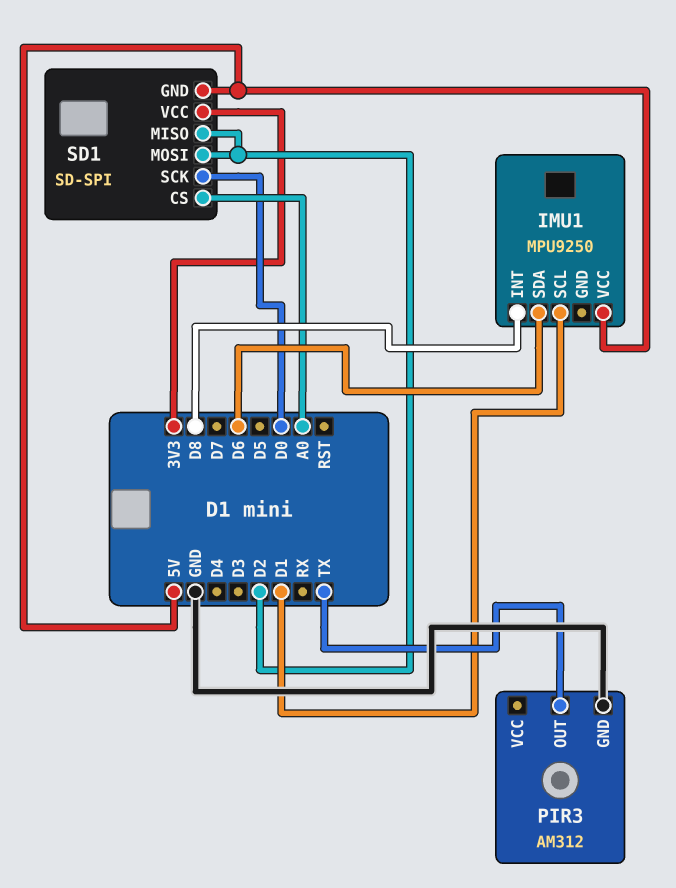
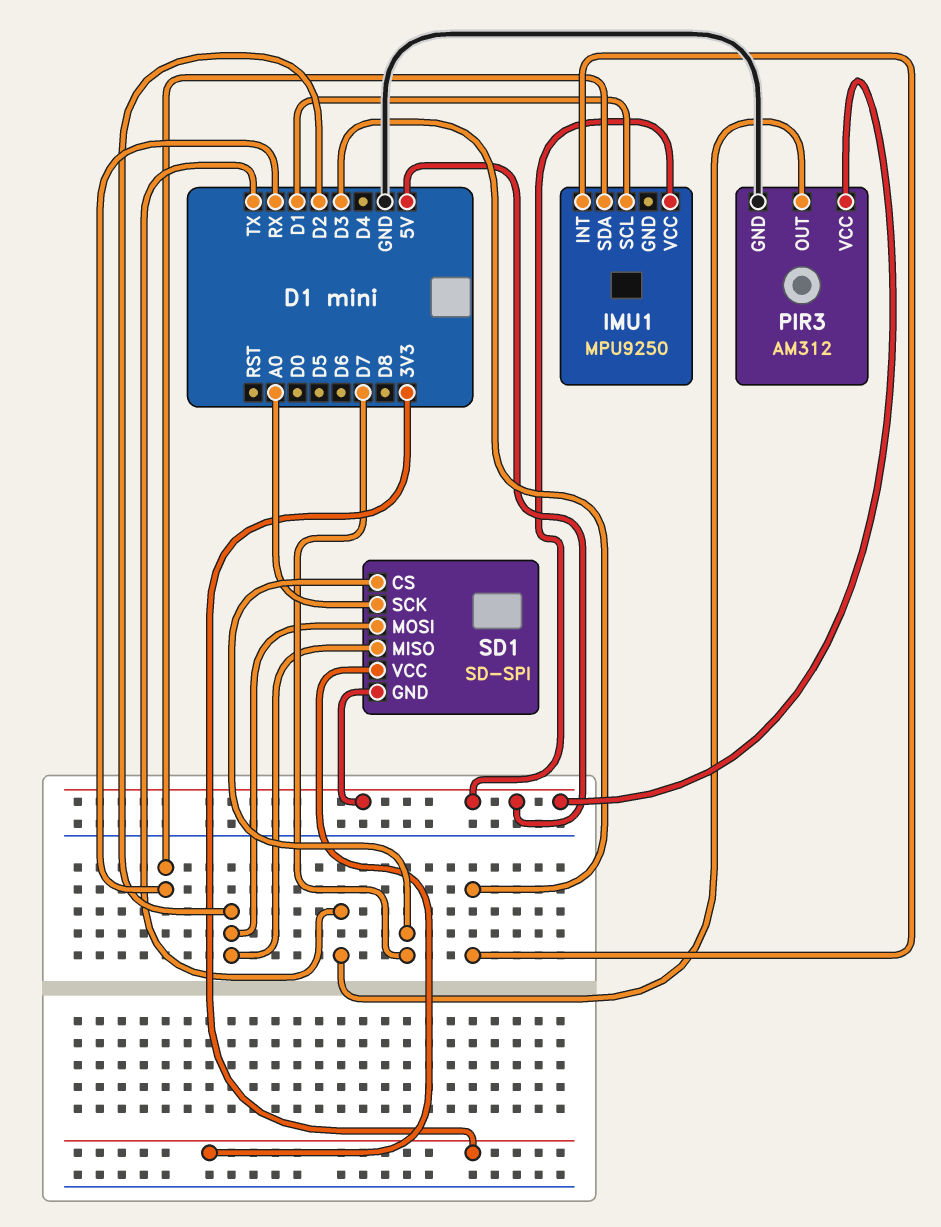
IMU1 pin INT: D8 -> D3
IMU1 pin SDA: D6 -> RX
PIR3 pin VCC: none -> 5V
SD1 pin CS: A0 -> D7
SD1 pin SCK: D0 -> A0

